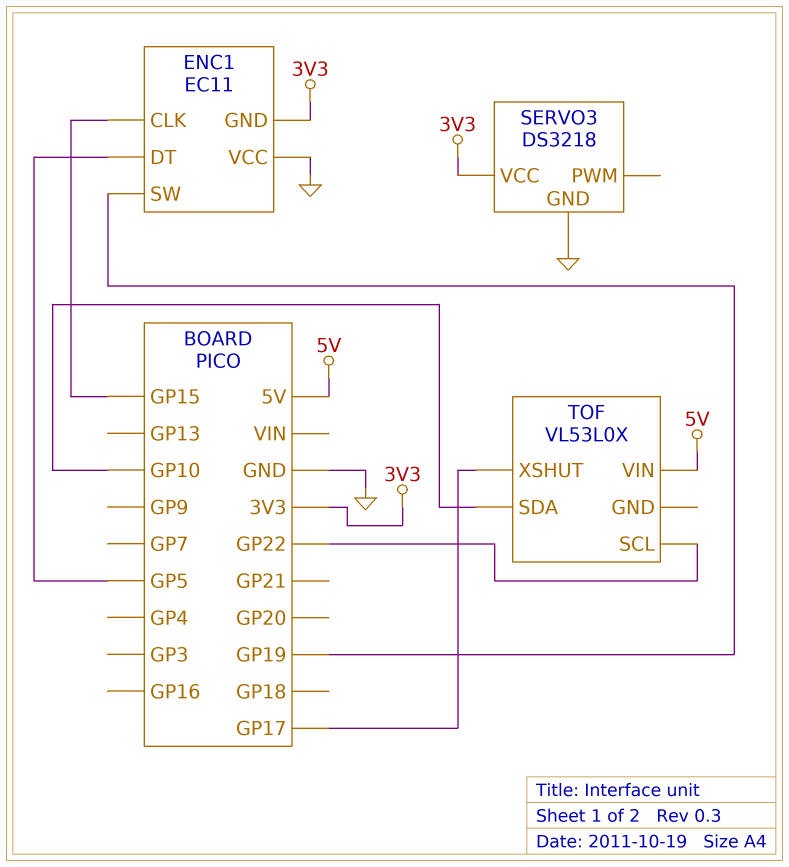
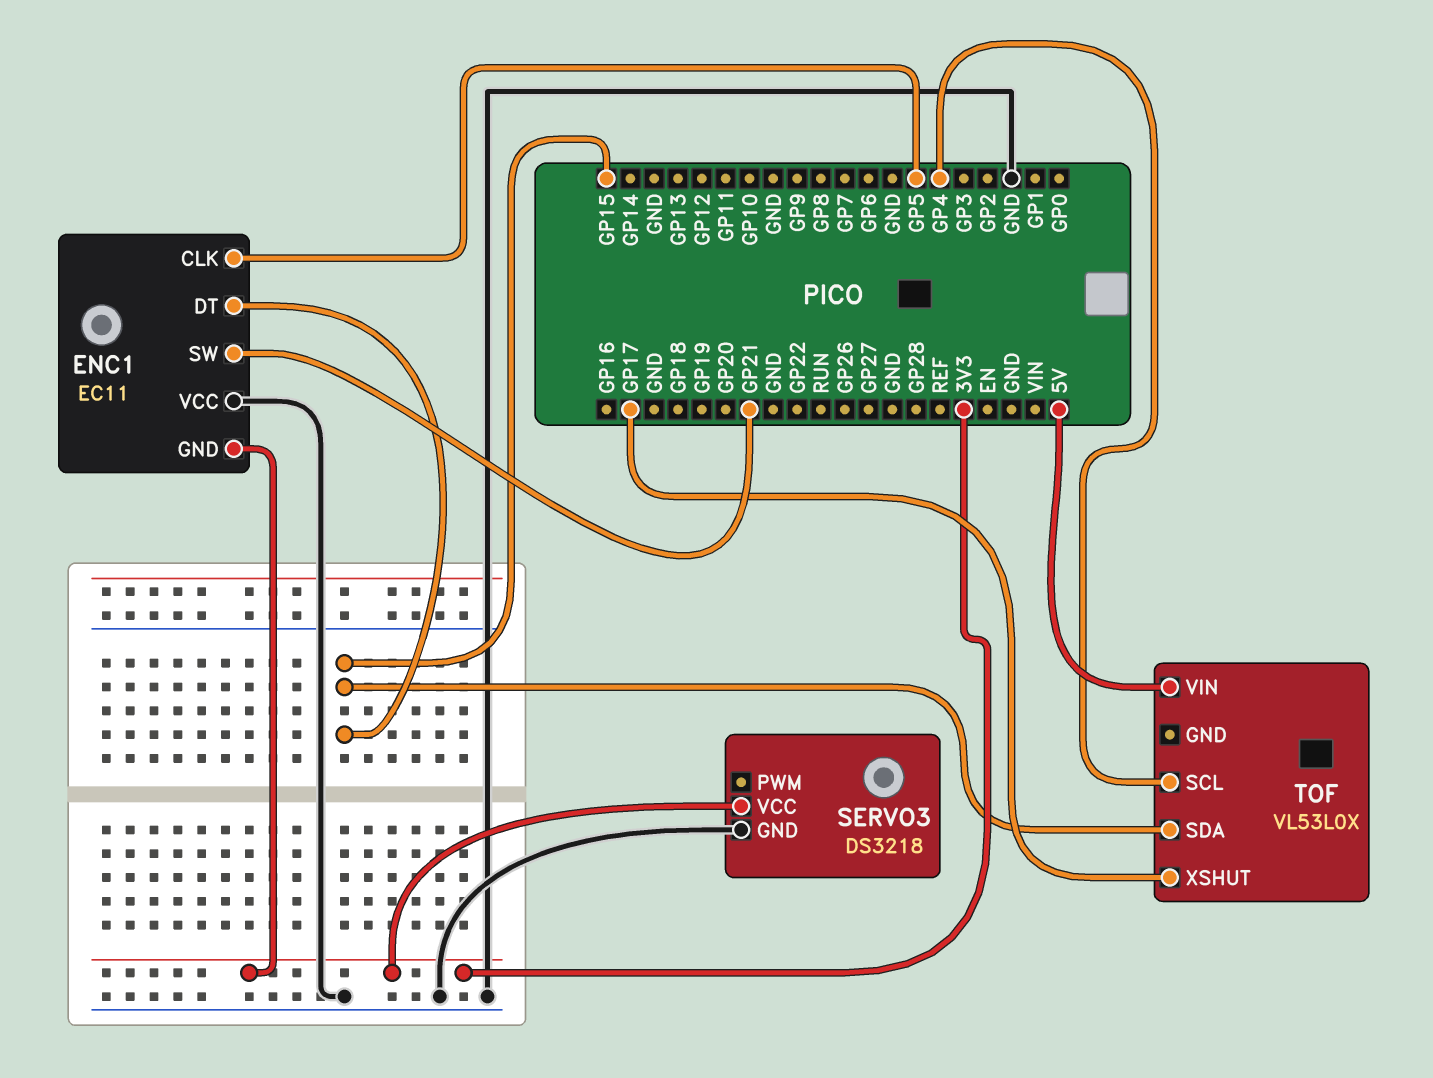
ENC1 pin CLK: GP15 -> GP5
ENC1 pin DT: GP5 -> GP15
ENC1 pin SW: GP19 -> GP21
TOF pin SCL: GP22 -> GP4
TOF pin SDA: GP10 -> GP15

